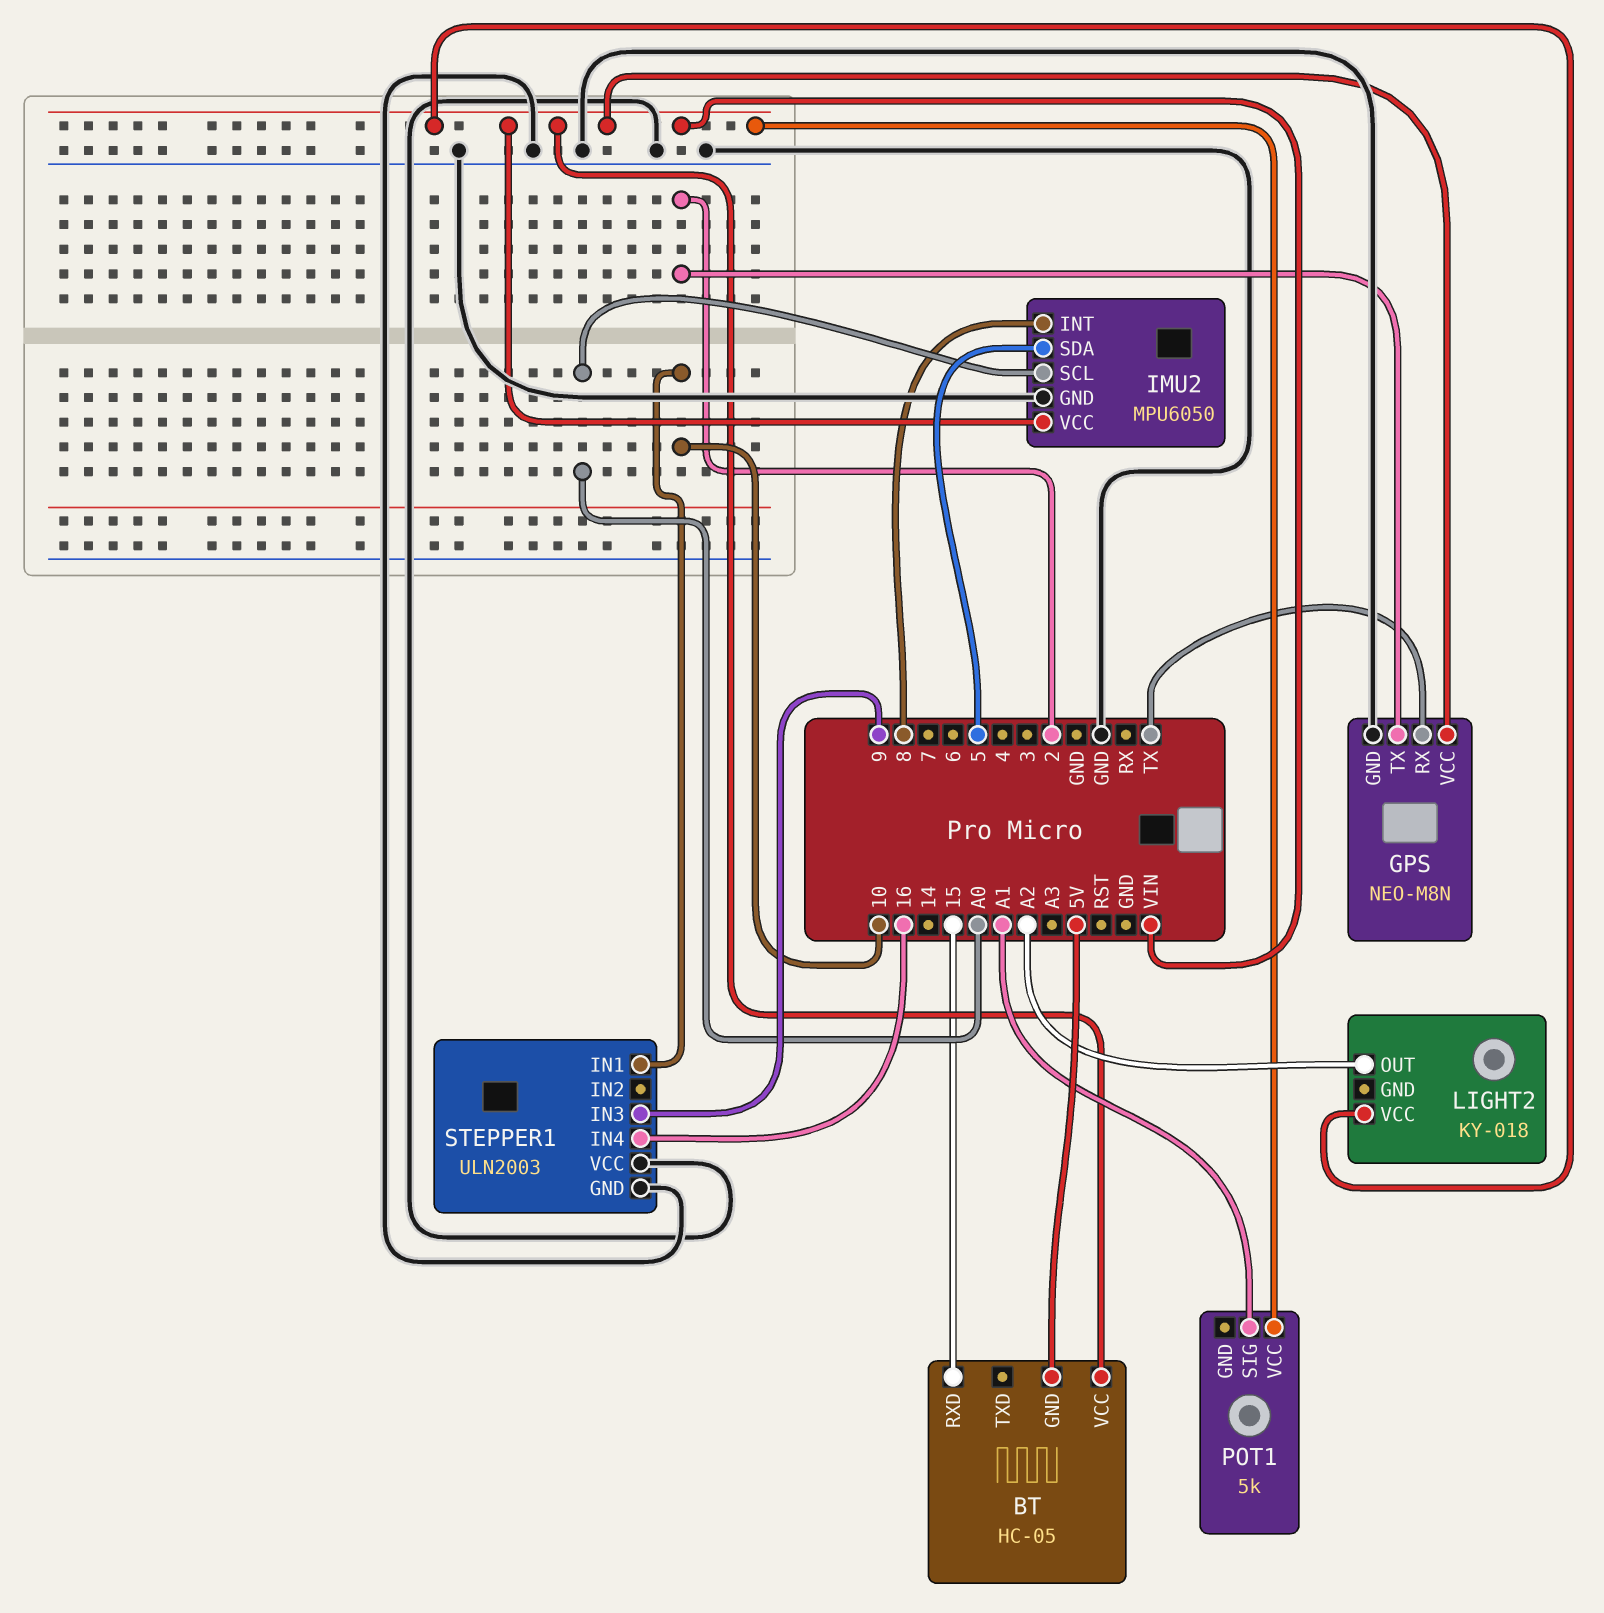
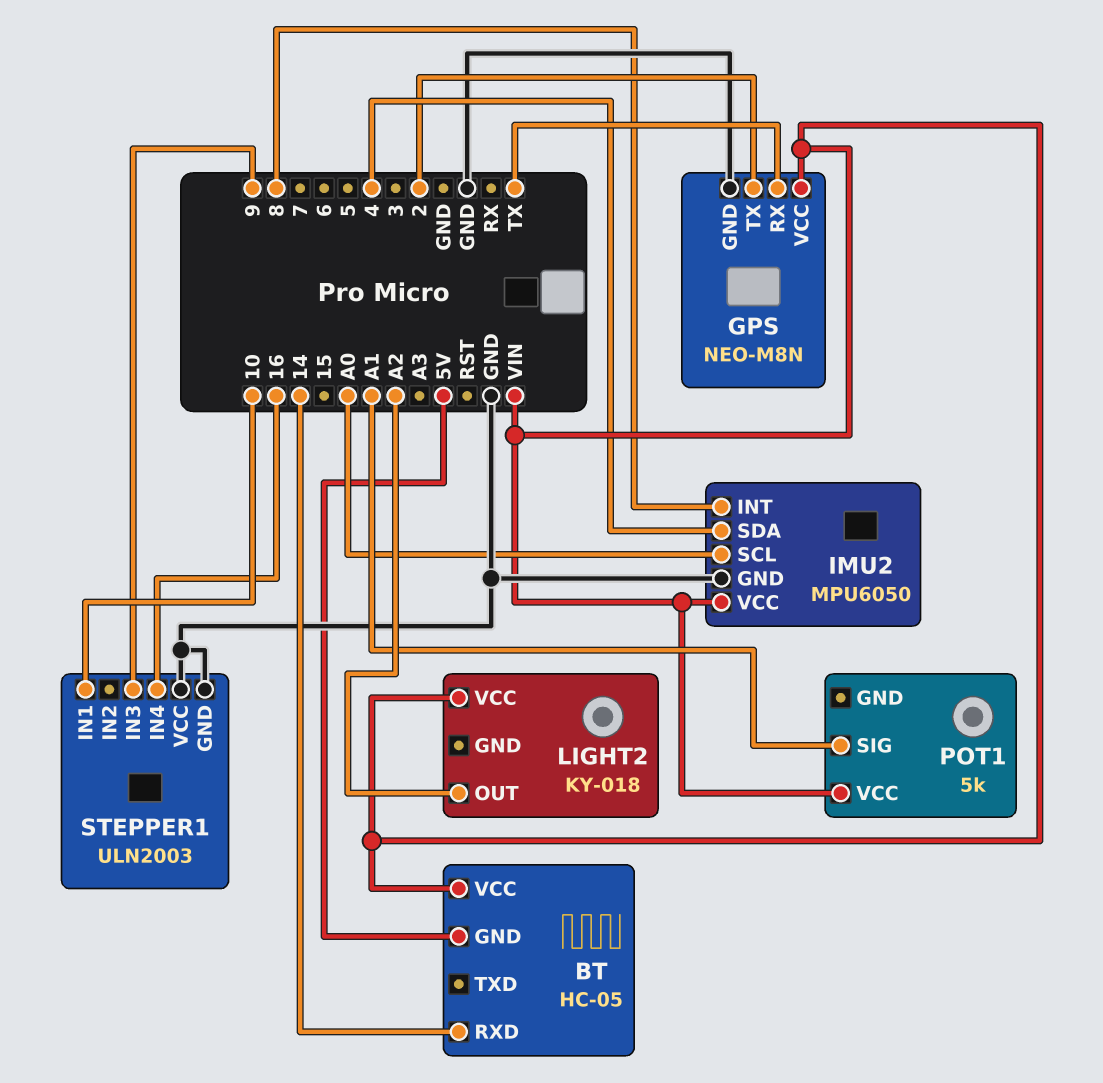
BT pin RXD: 15 -> 14
IMU2 pin SDA: 5 -> 4

